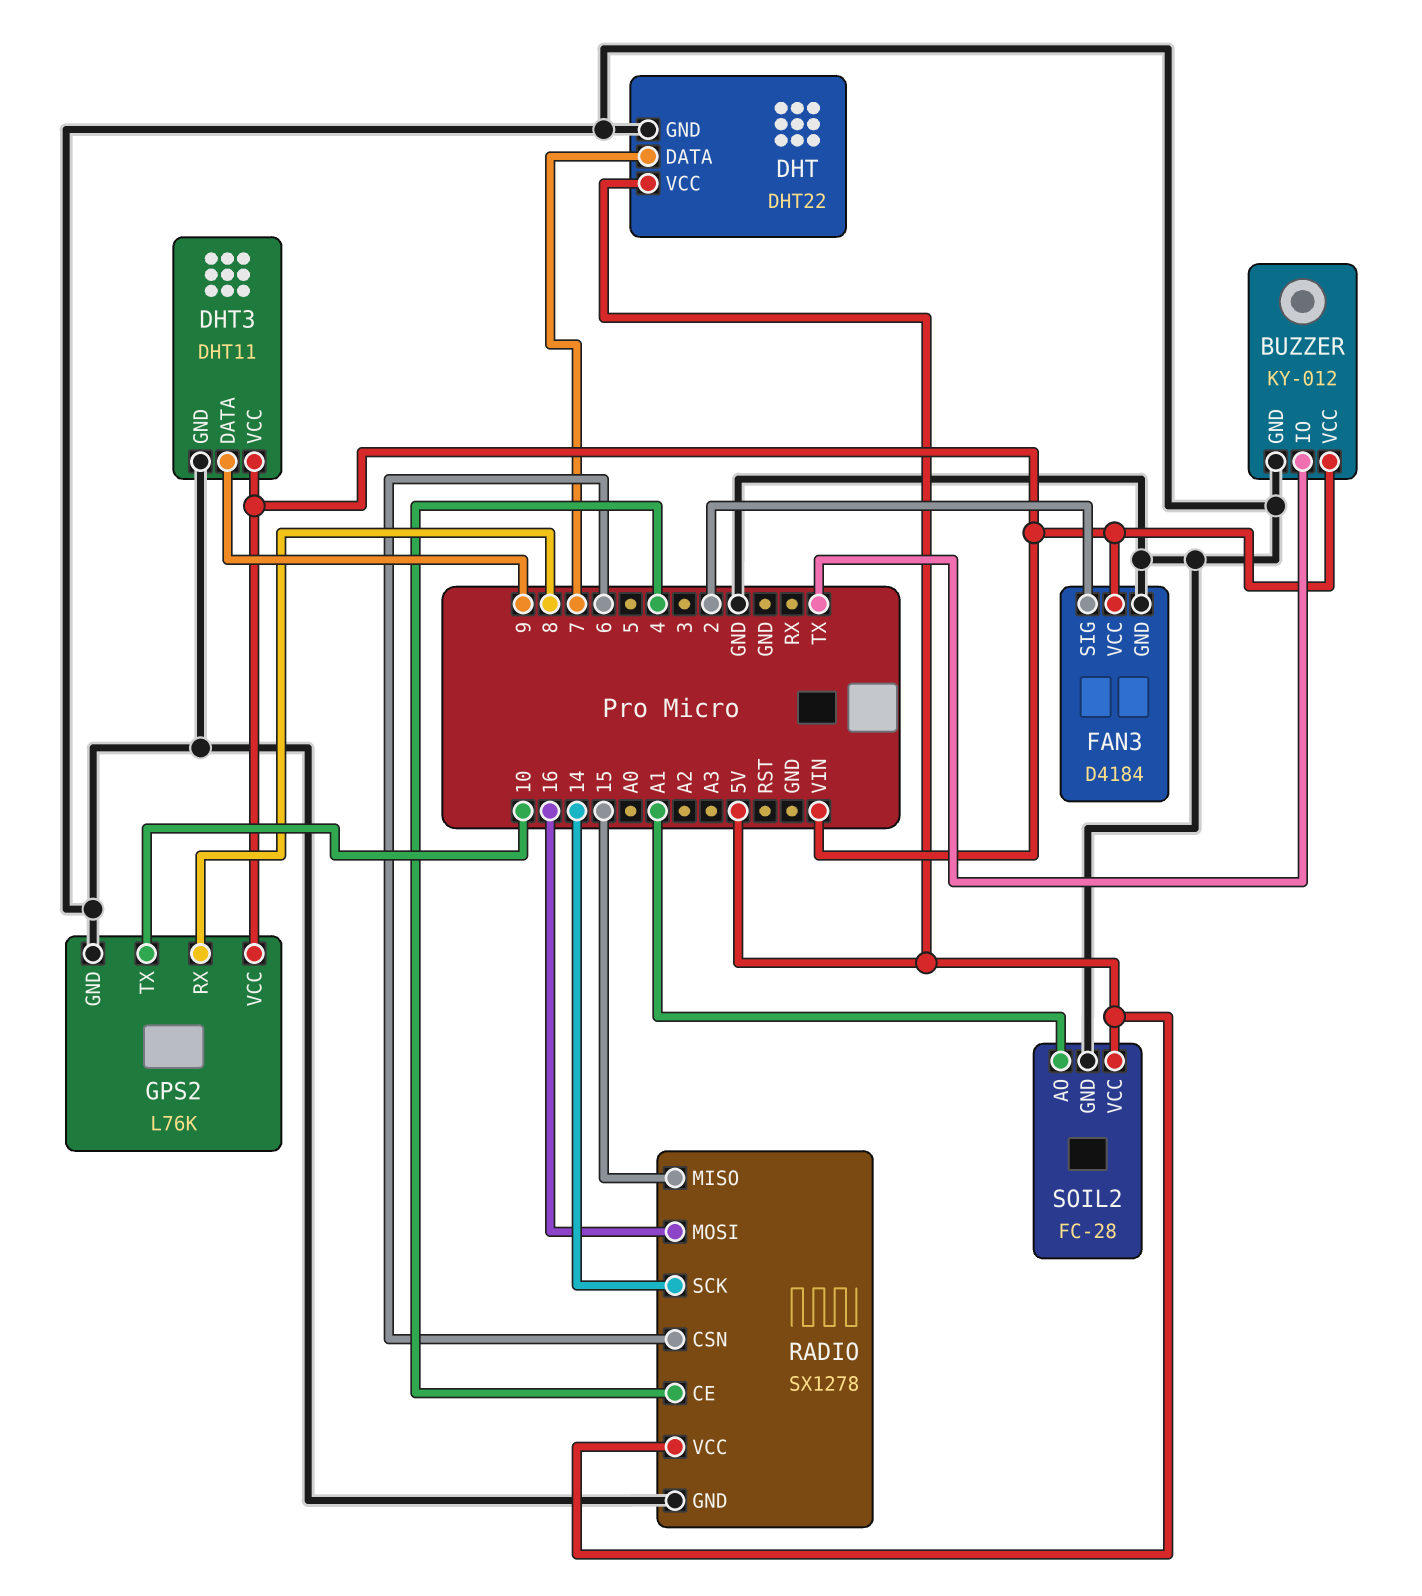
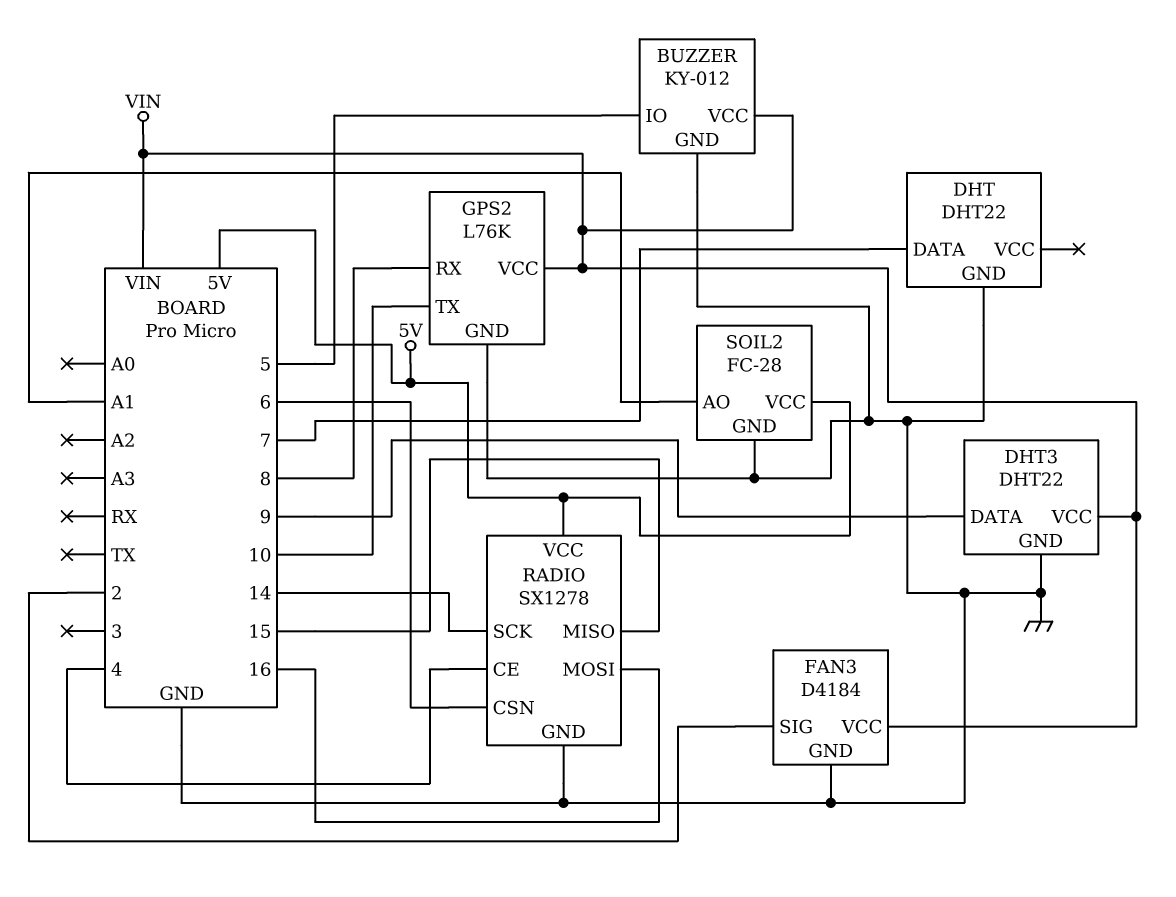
BUZZER pin IO: TX -> 5
DHT pin VCC: 5V -> none
DHT3: DHT11 -> DHT22

